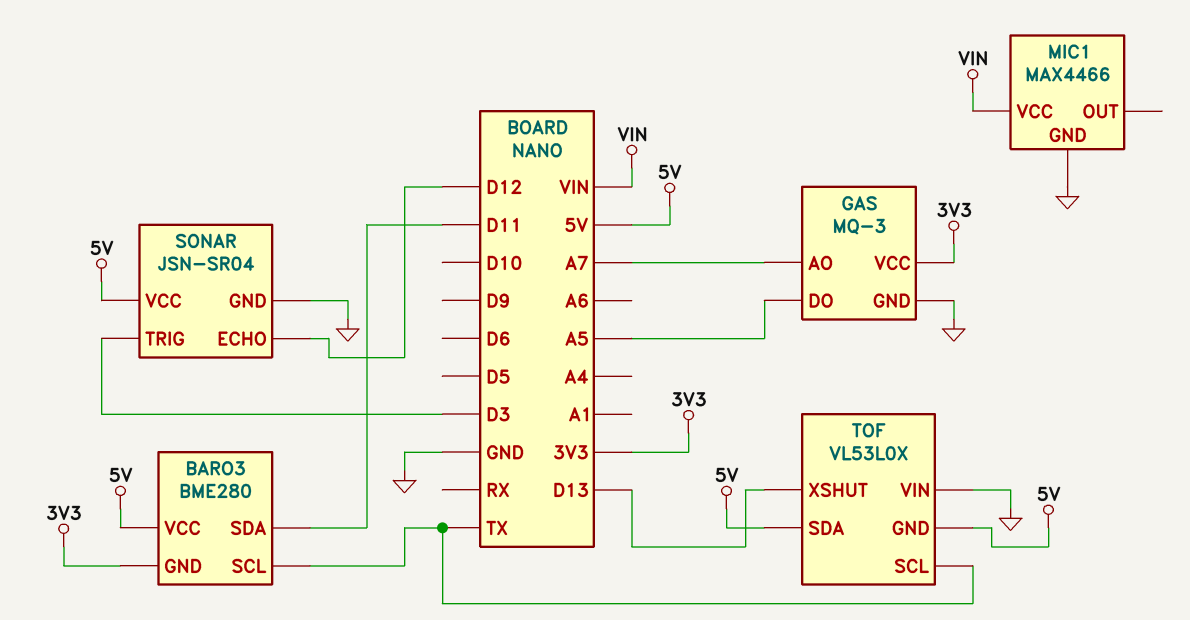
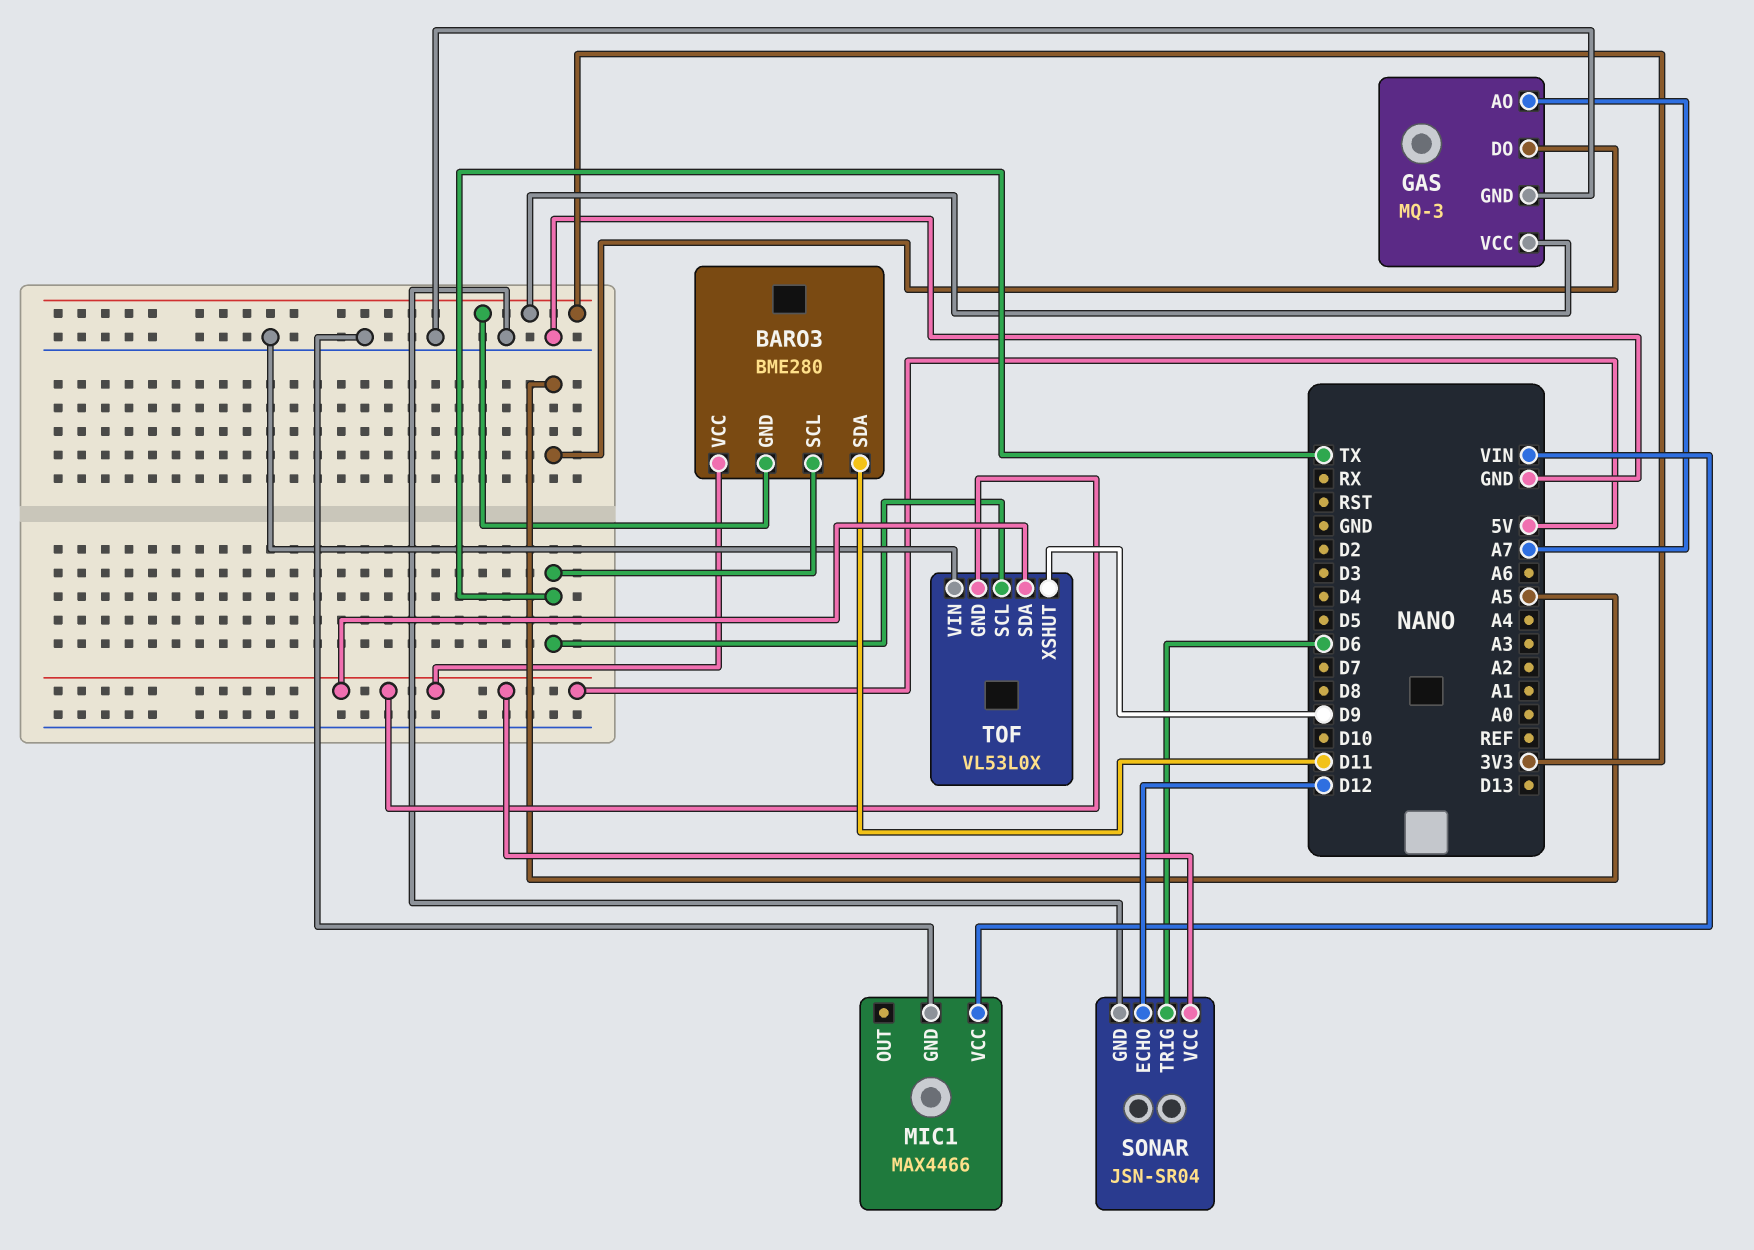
SONAR pin TRIG: D3 -> D6
TOF pin XSHUT: D13 -> D9

